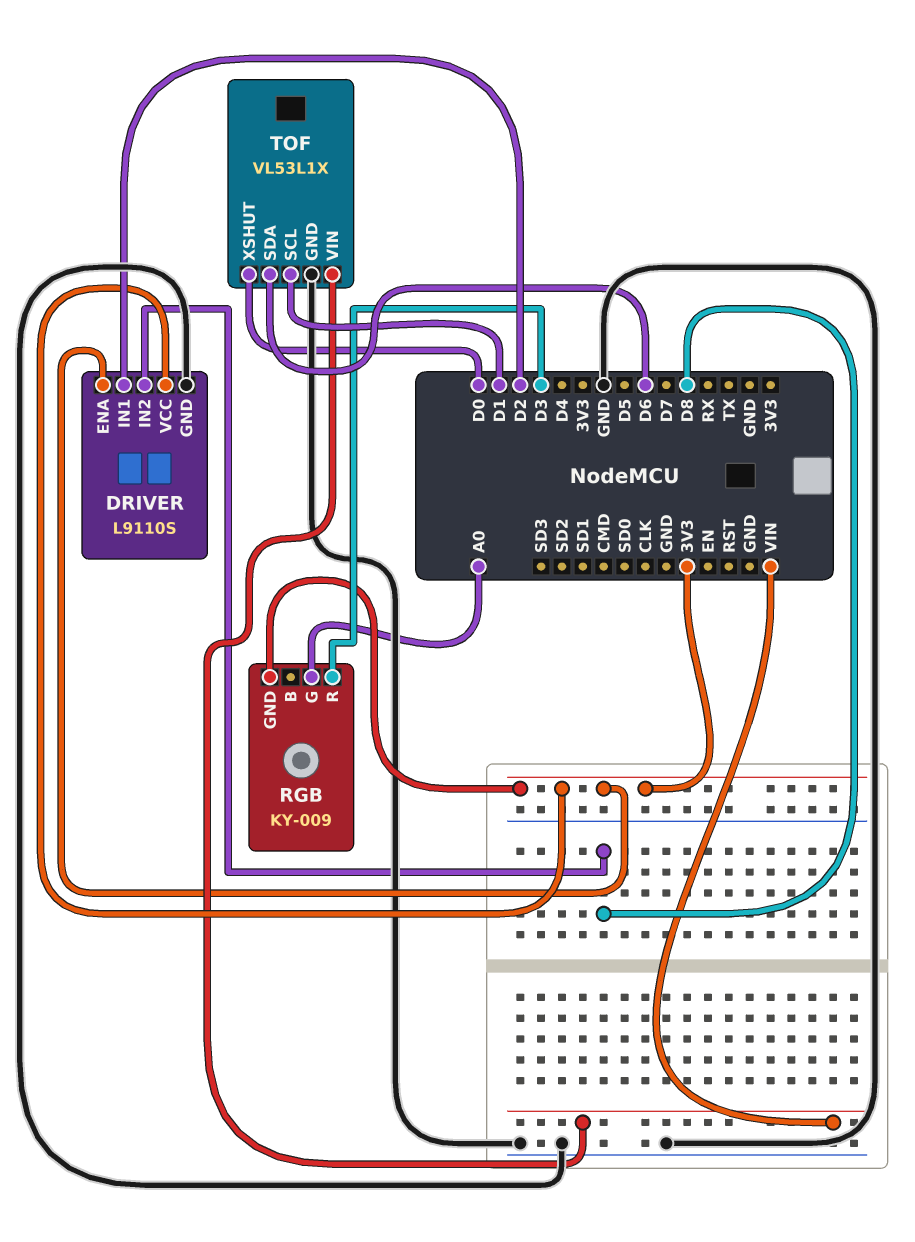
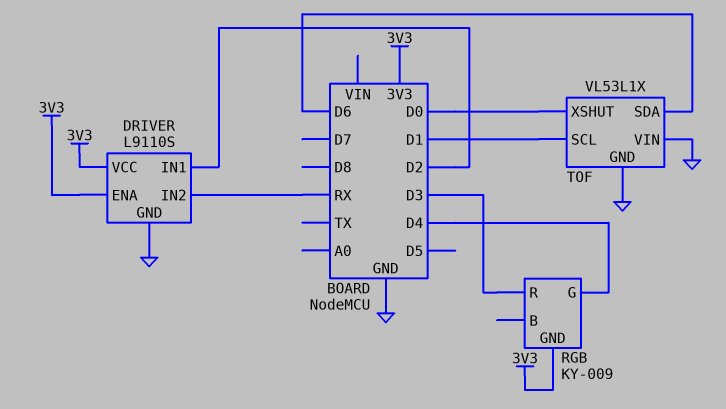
DRIVER pin IN2: D8 -> RX
RGB pin G: A0 -> D4
TOF pin VIN: VIN -> GND

